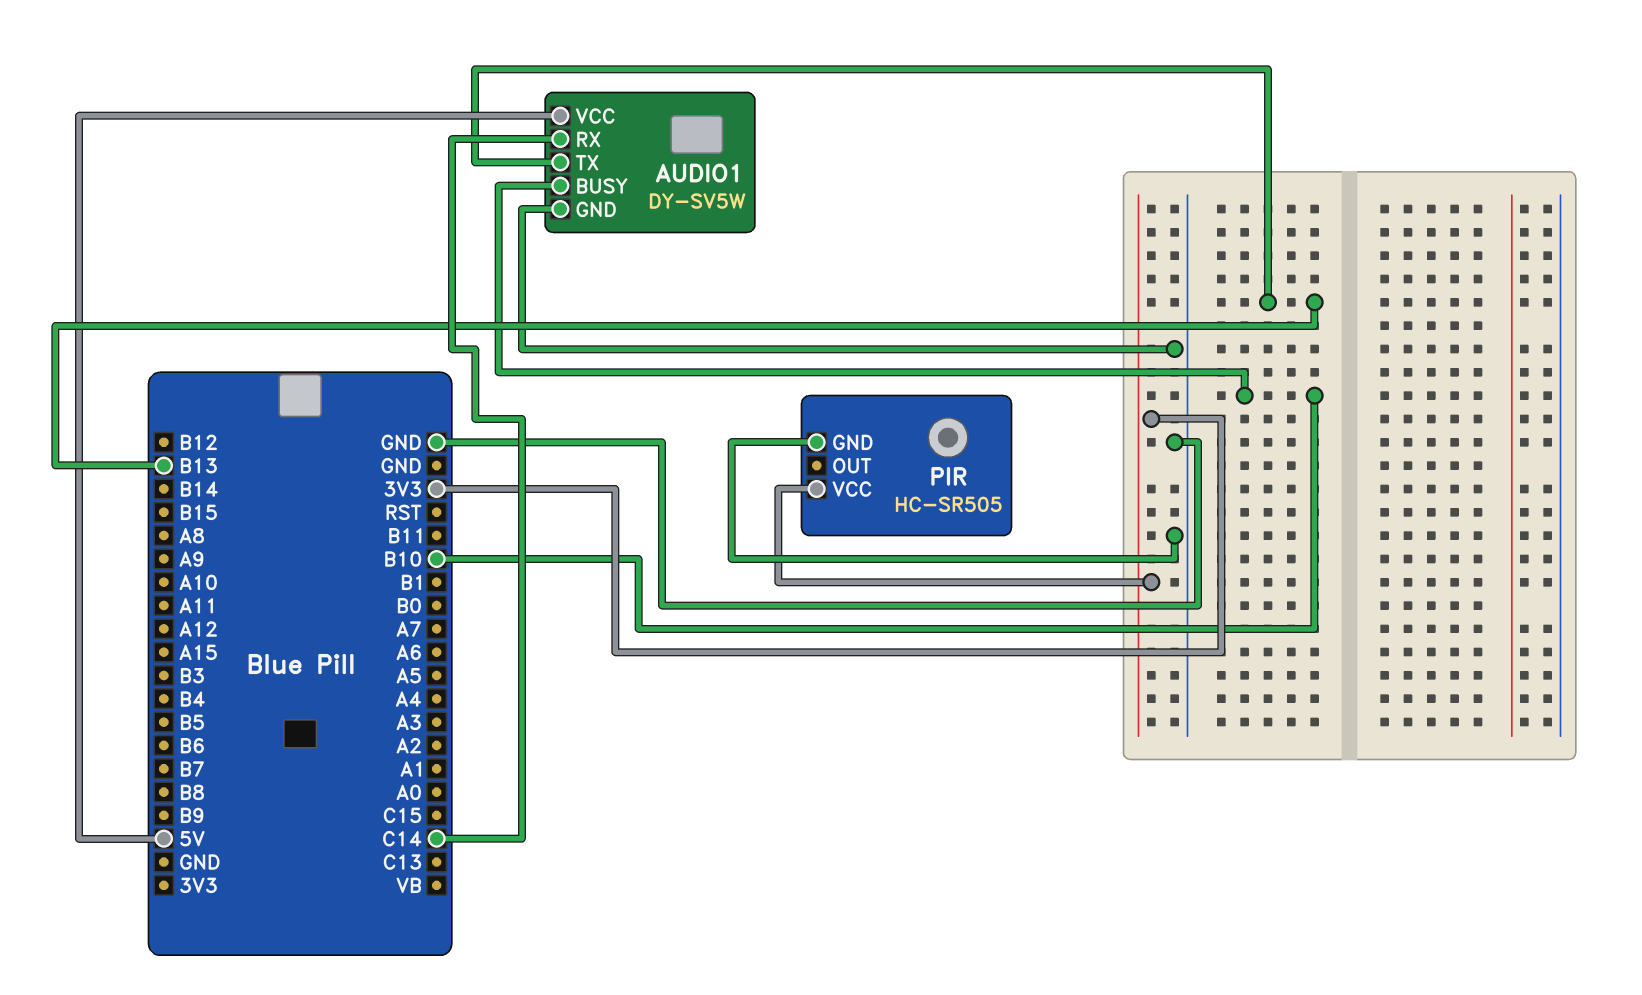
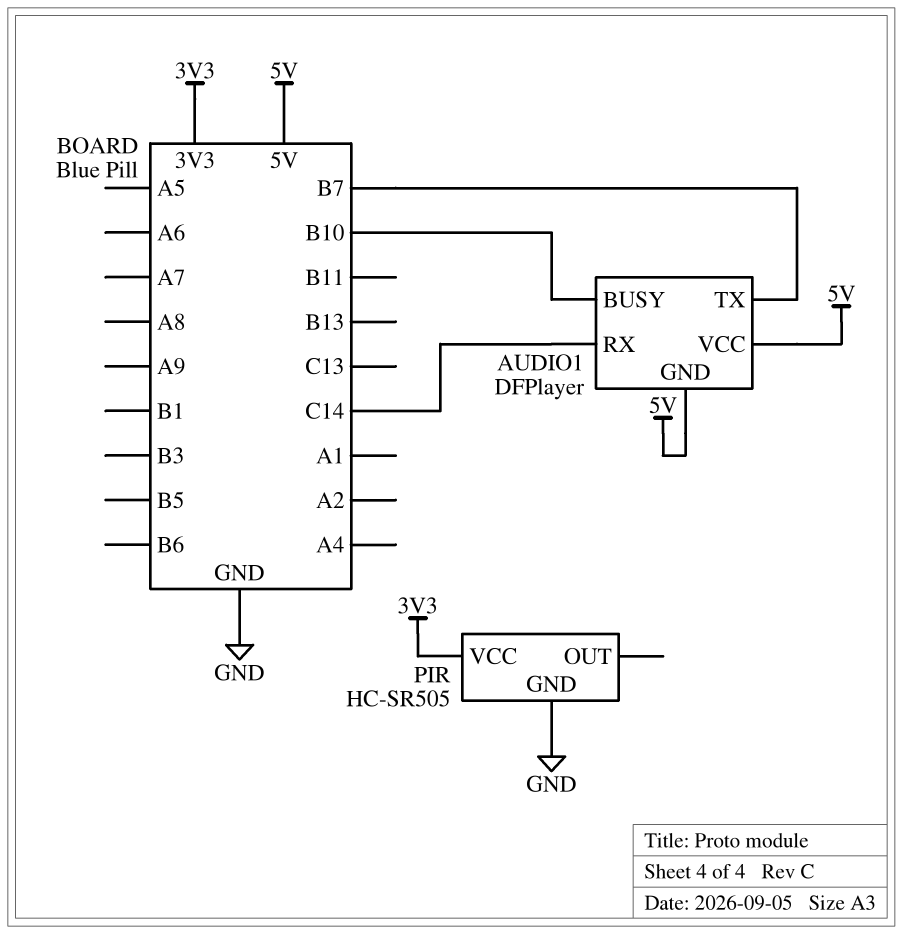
AUDIO1: DY-SV5W -> DFPlayer
AUDIO1 pin GND: GND -> 5V
AUDIO1 pin TX: B13 -> B7

